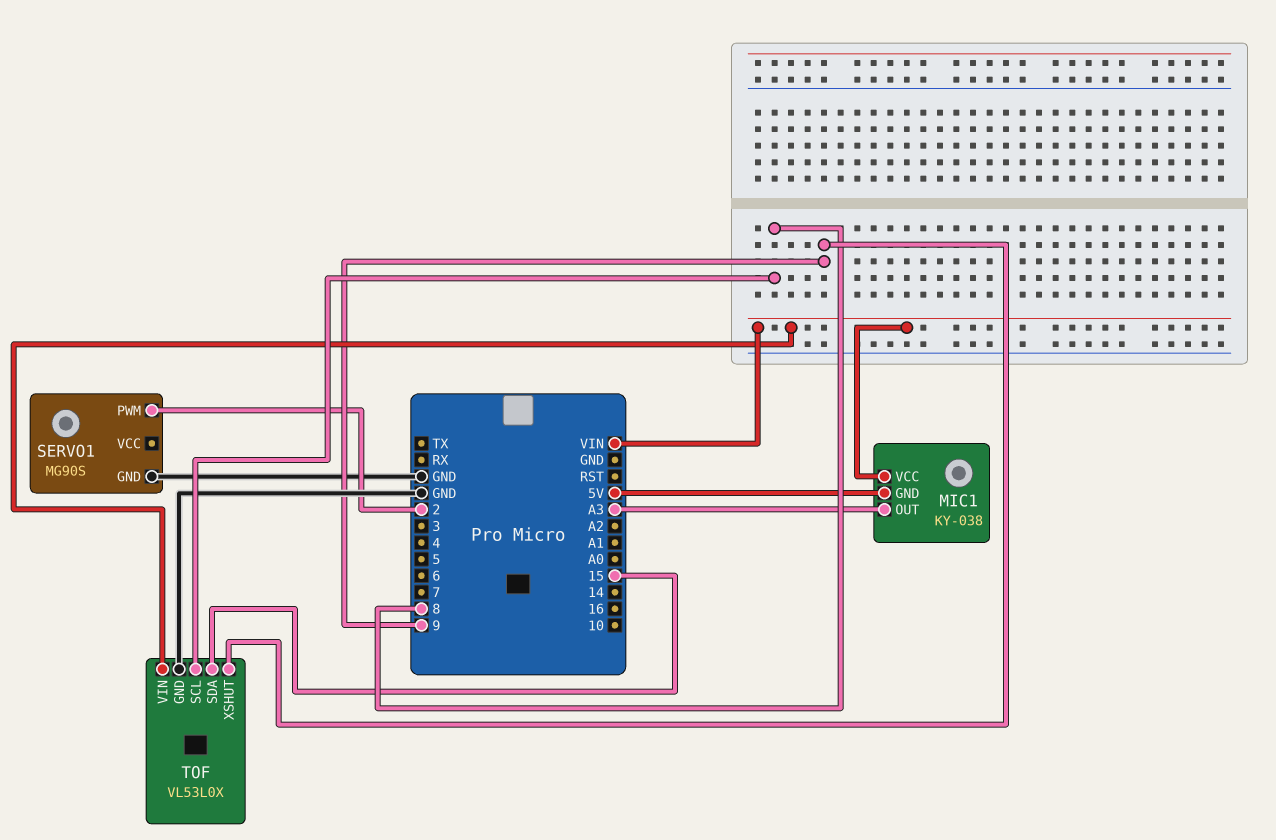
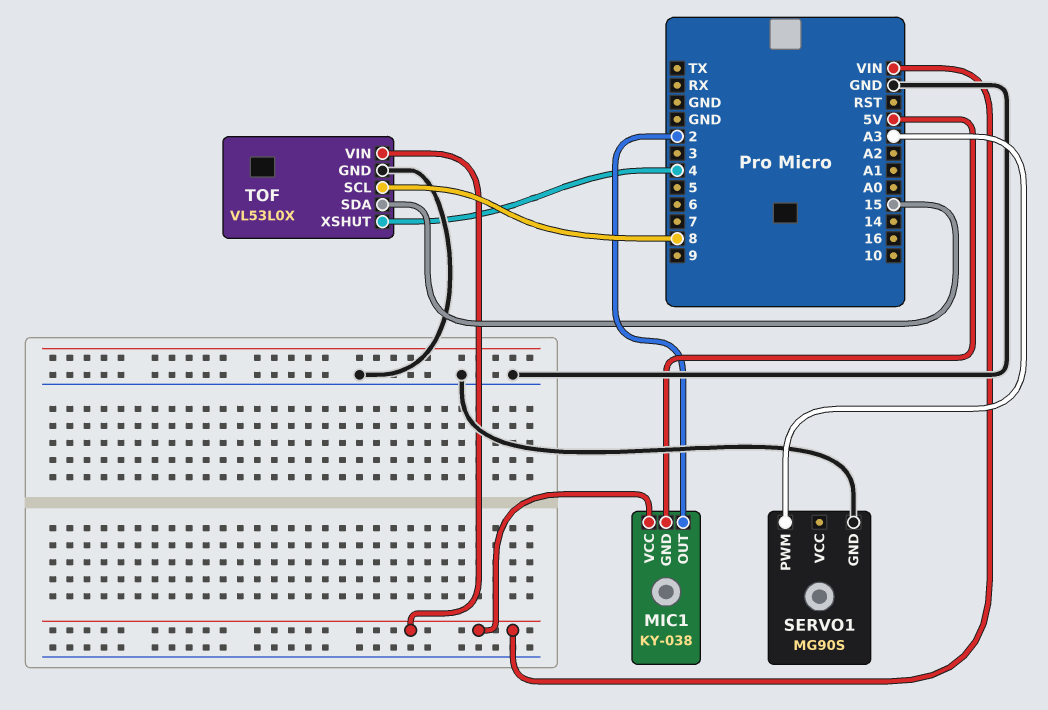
MIC1 pin OUT: A3 -> 2
SERVO1 pin PWM: 2 -> A3
TOF pin XSHUT: 9 -> 4

